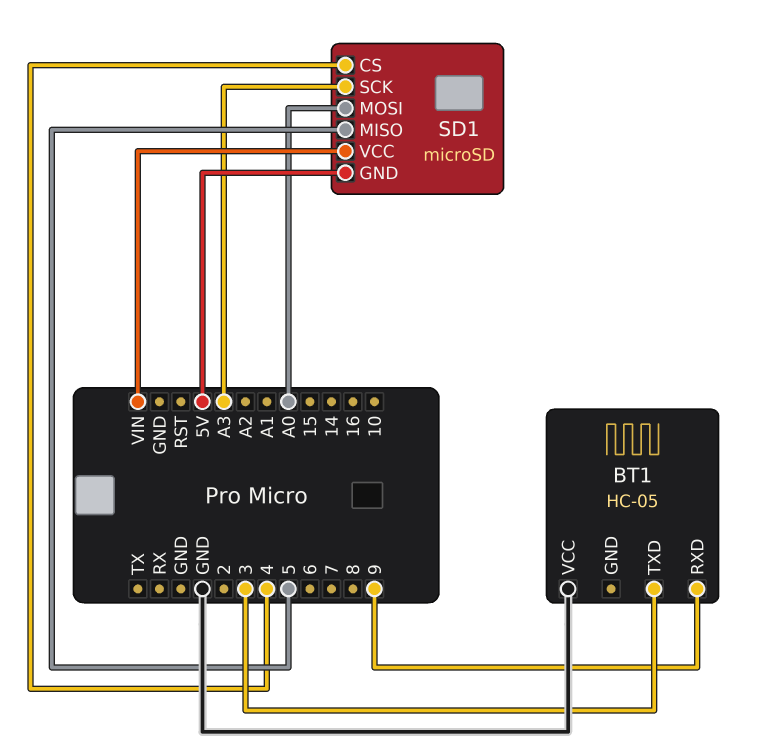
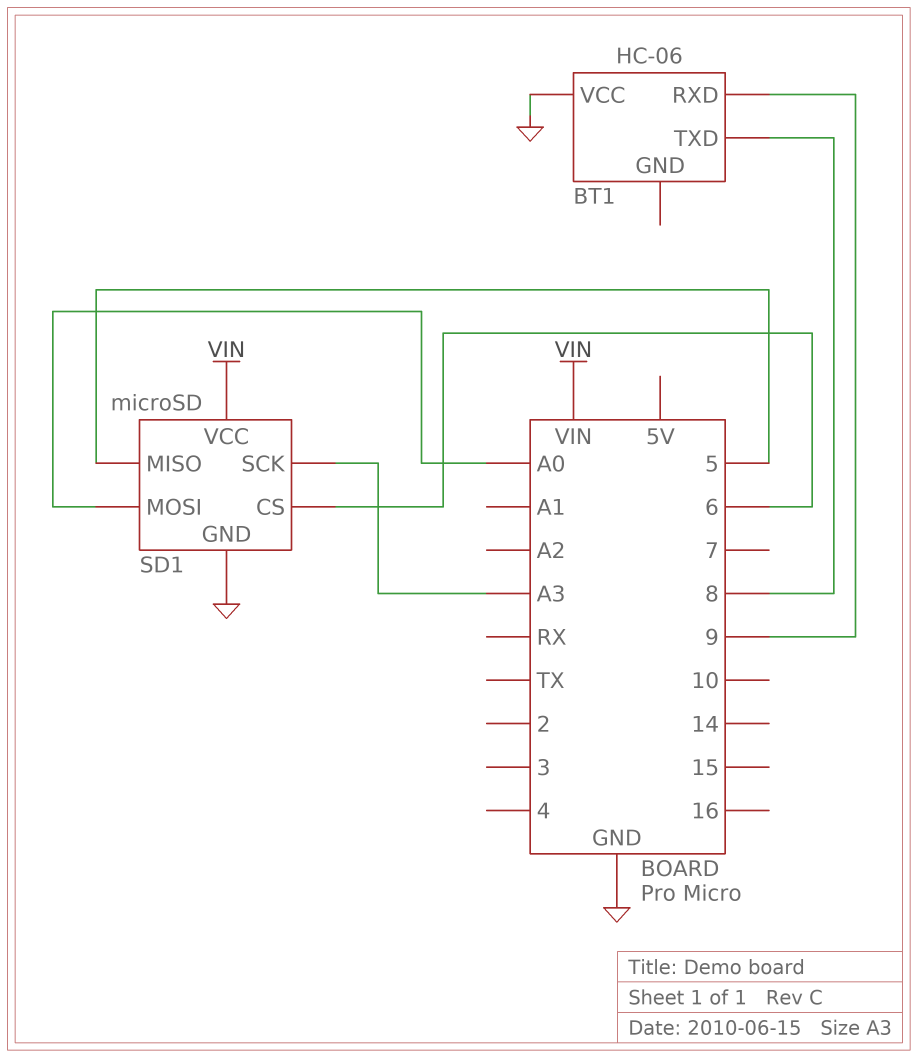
BT1: HC-05 -> HC-06
BT1 pin TXD: 3 -> 8
SD1 pin CS: 4 -> 6
SD1 pin GND: 5V -> GND

